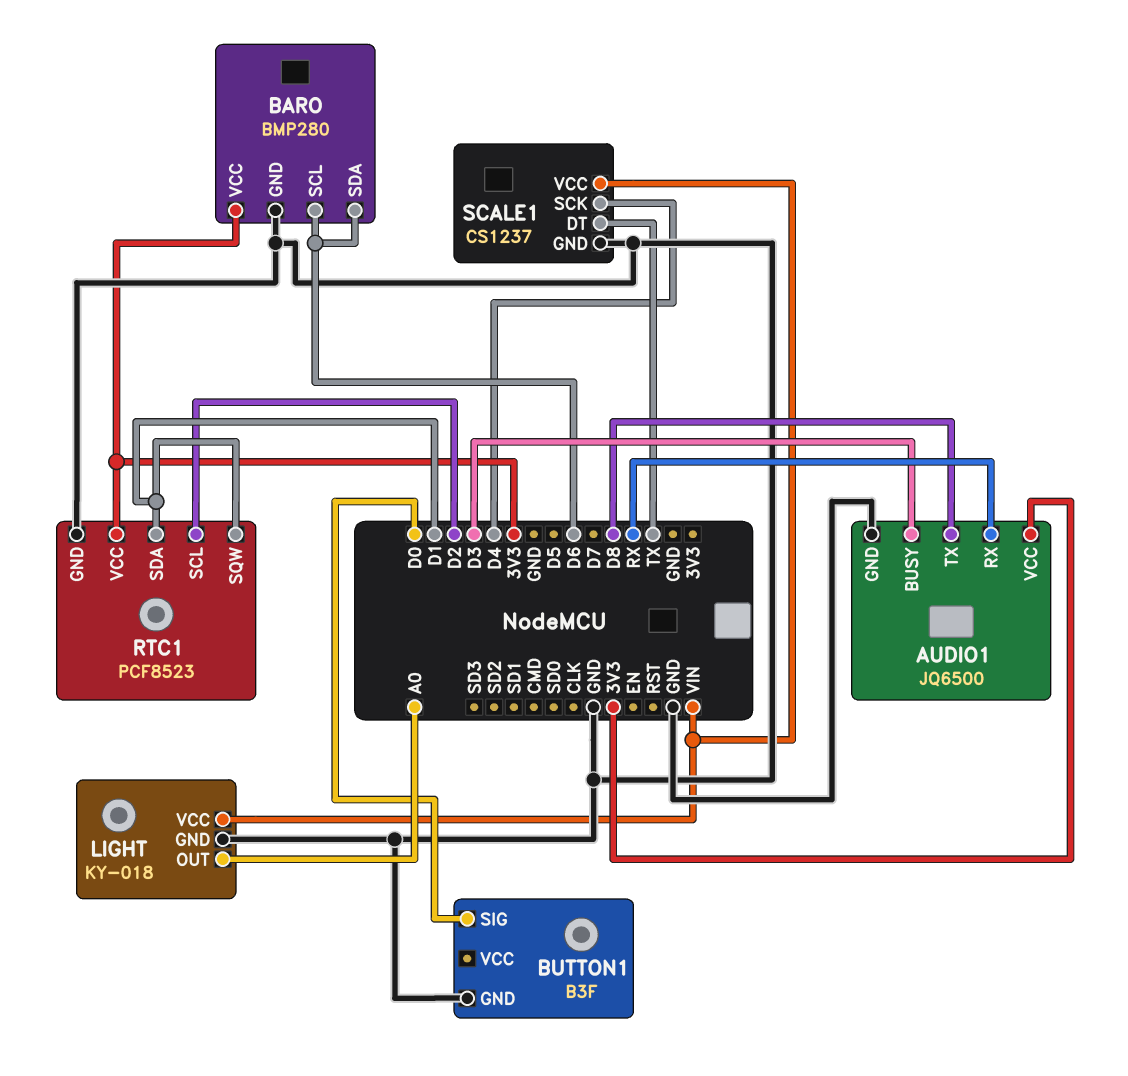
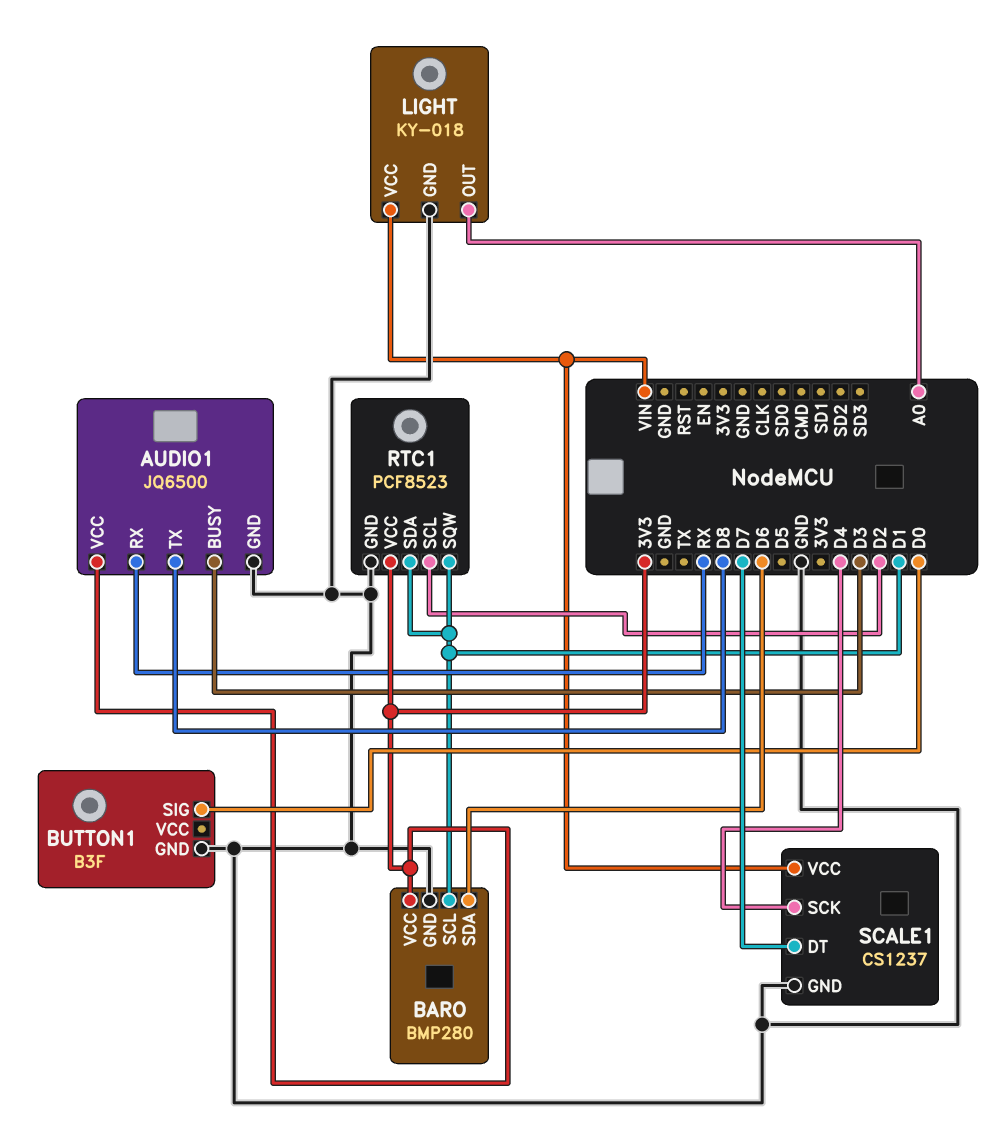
BARO pin SCL: D6 -> D1
SCALE1 pin DT: TX -> D7

